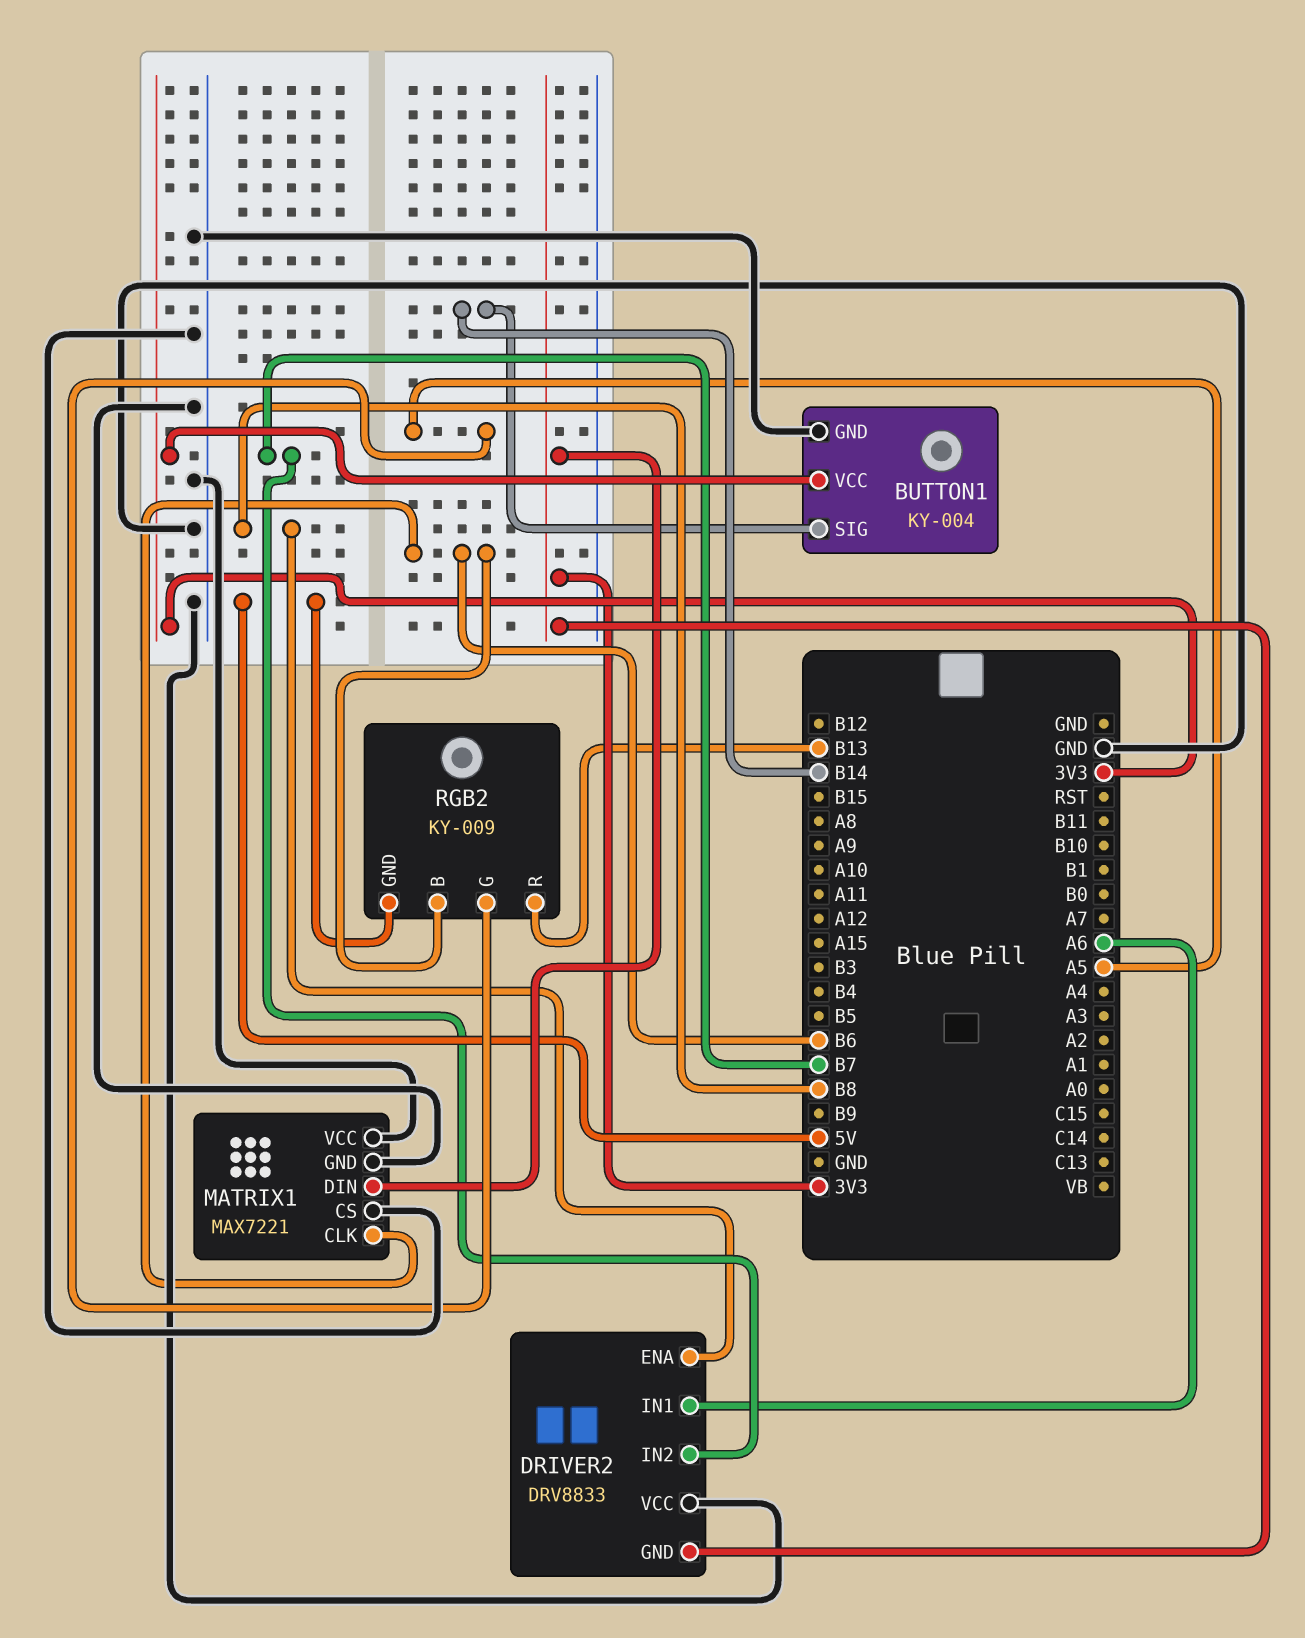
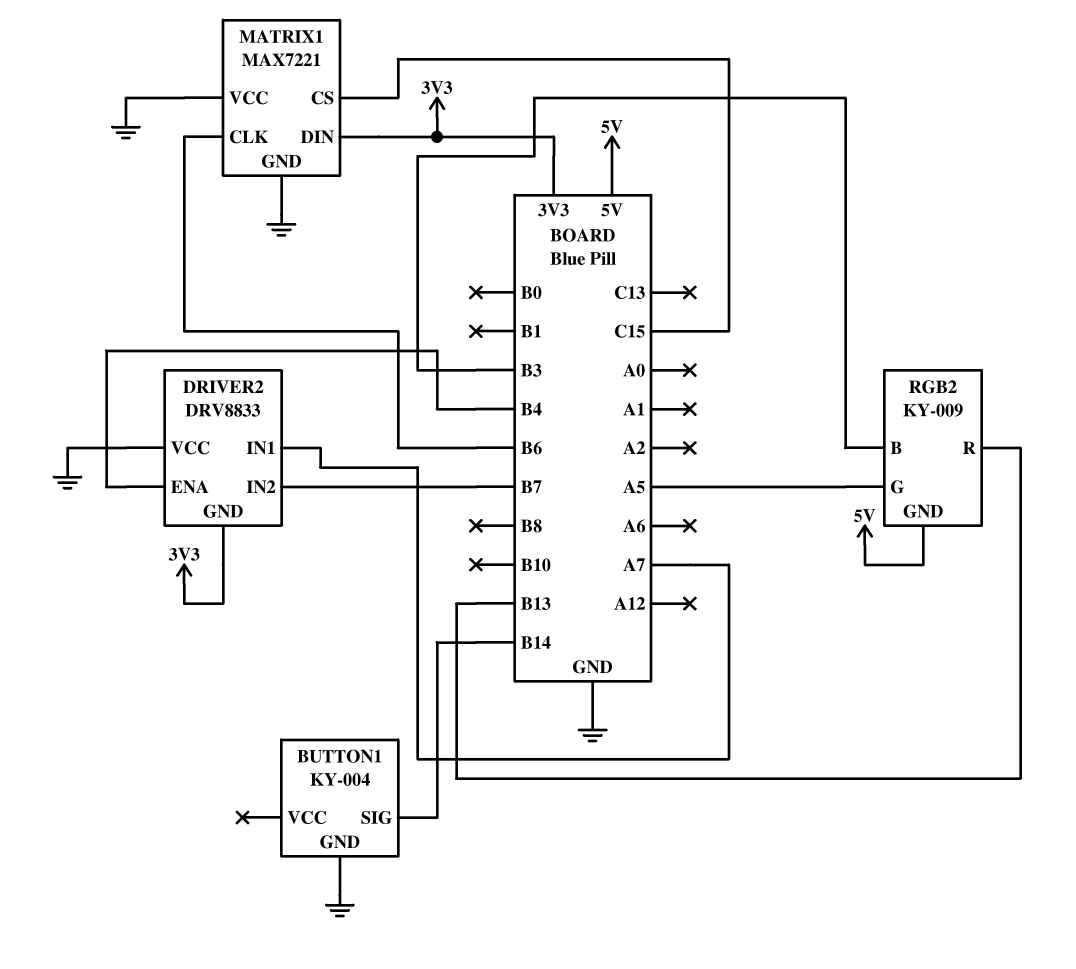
BUTTON1 pin VCC: 3V3 -> none
DRIVER2 pin ENA: B8 -> B4
DRIVER2 pin IN1: A6 -> A7
MATRIX1 pin CS: GND -> C15
RGB2 pin B: B6 -> B3

